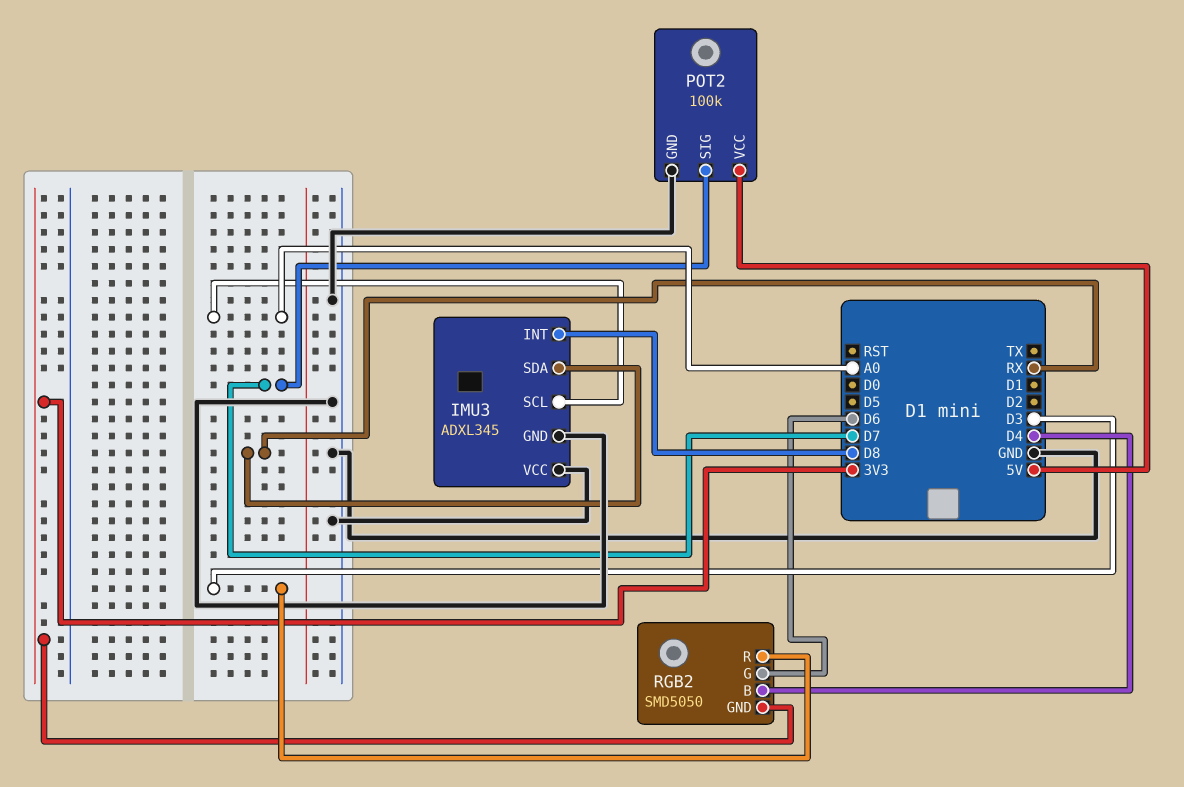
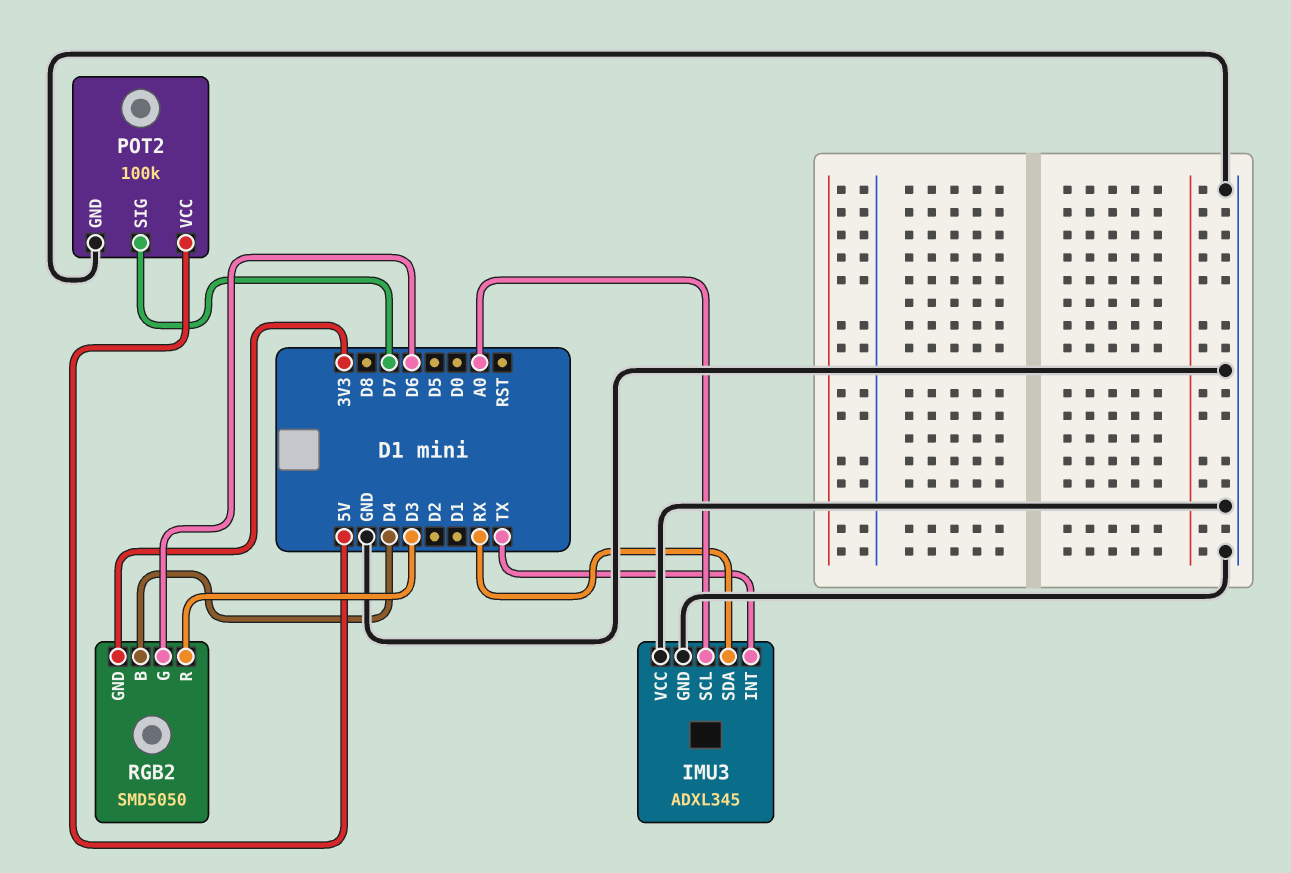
IMU3 pin INT: D8 -> TX

